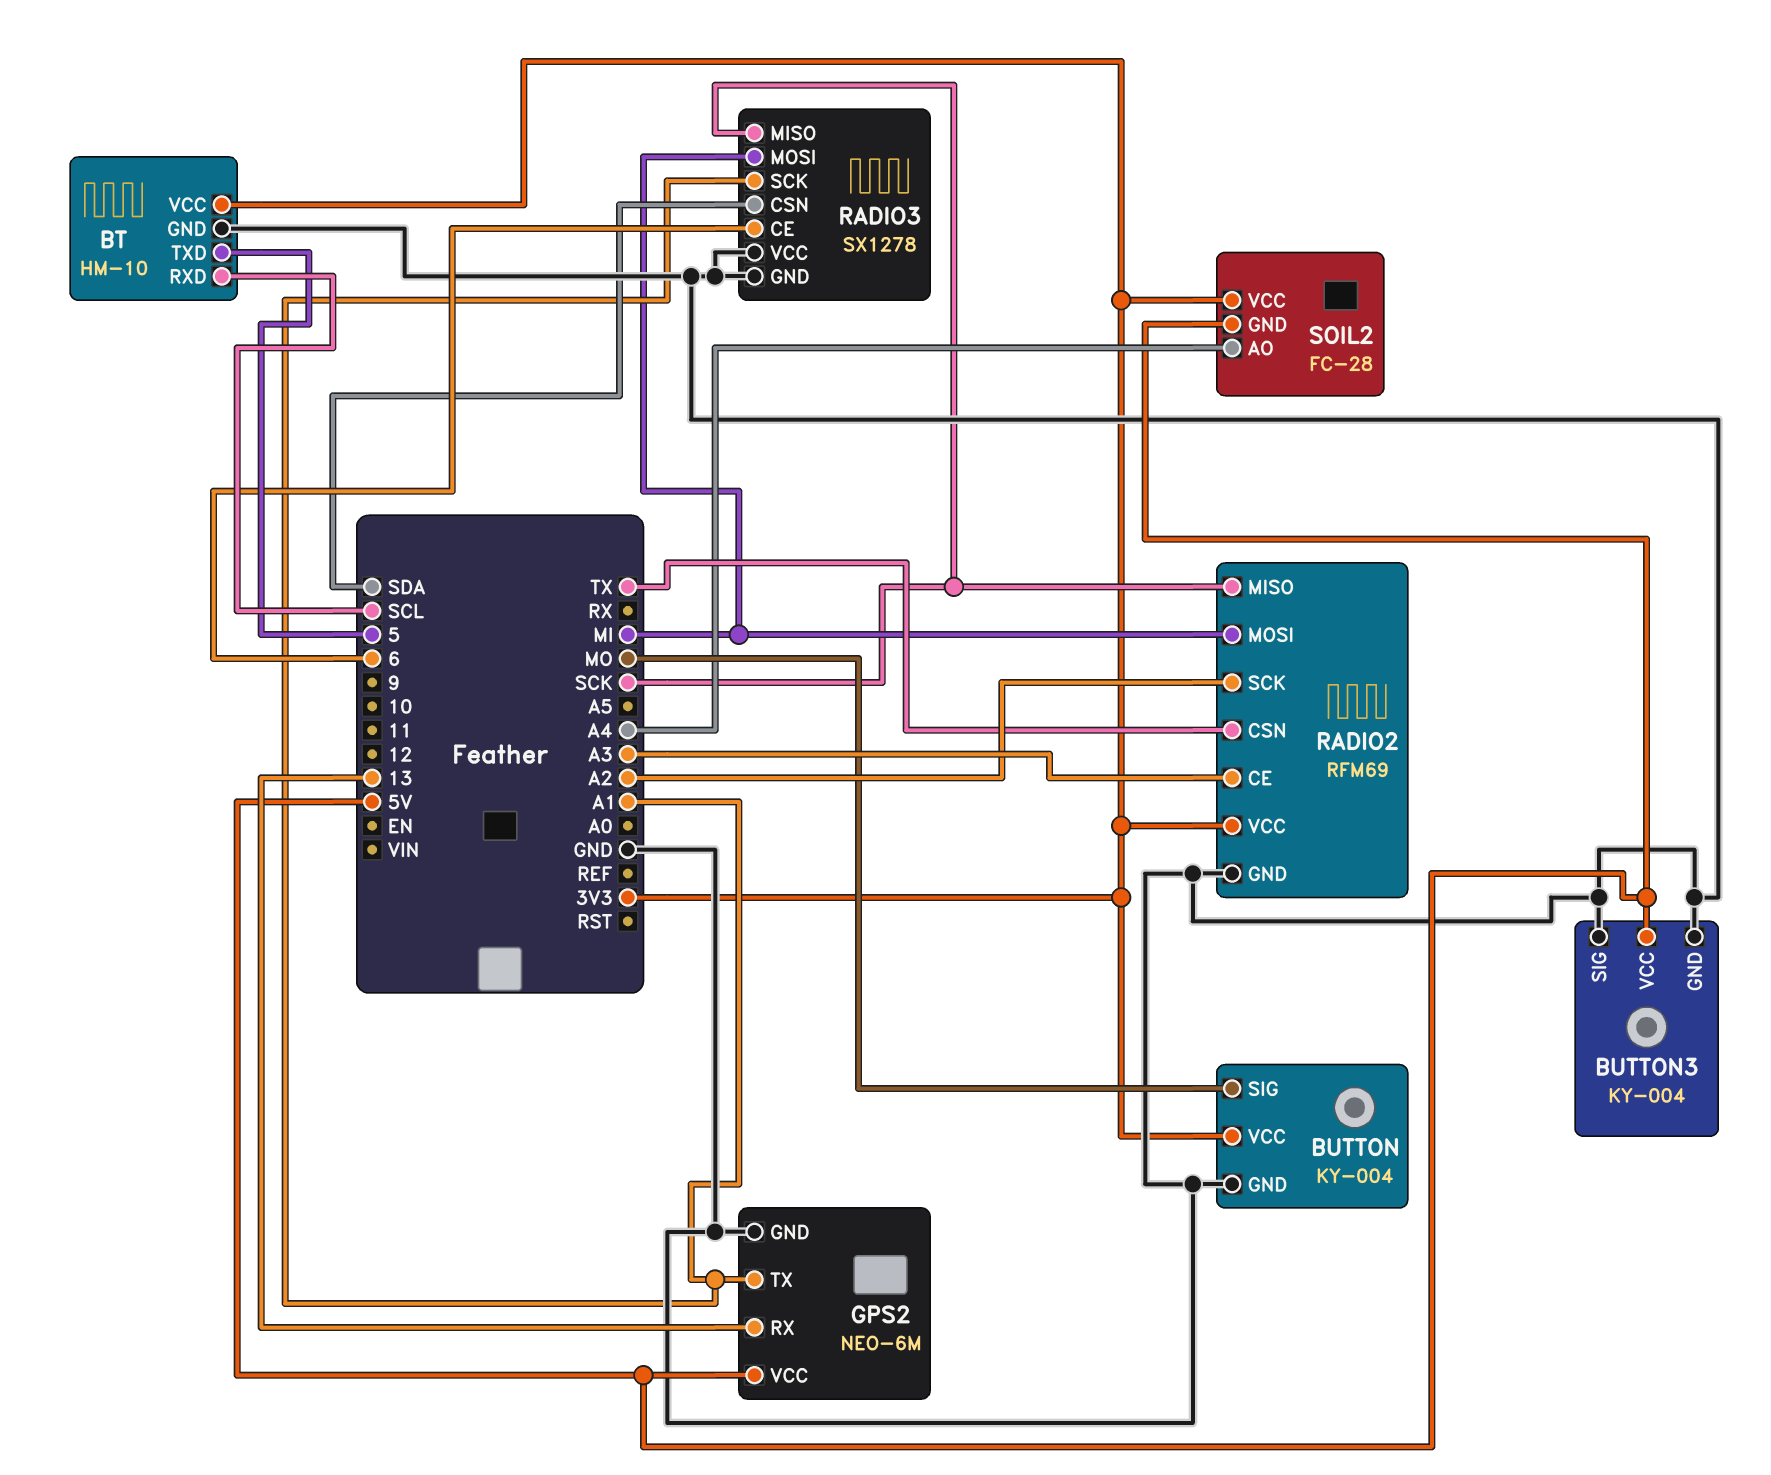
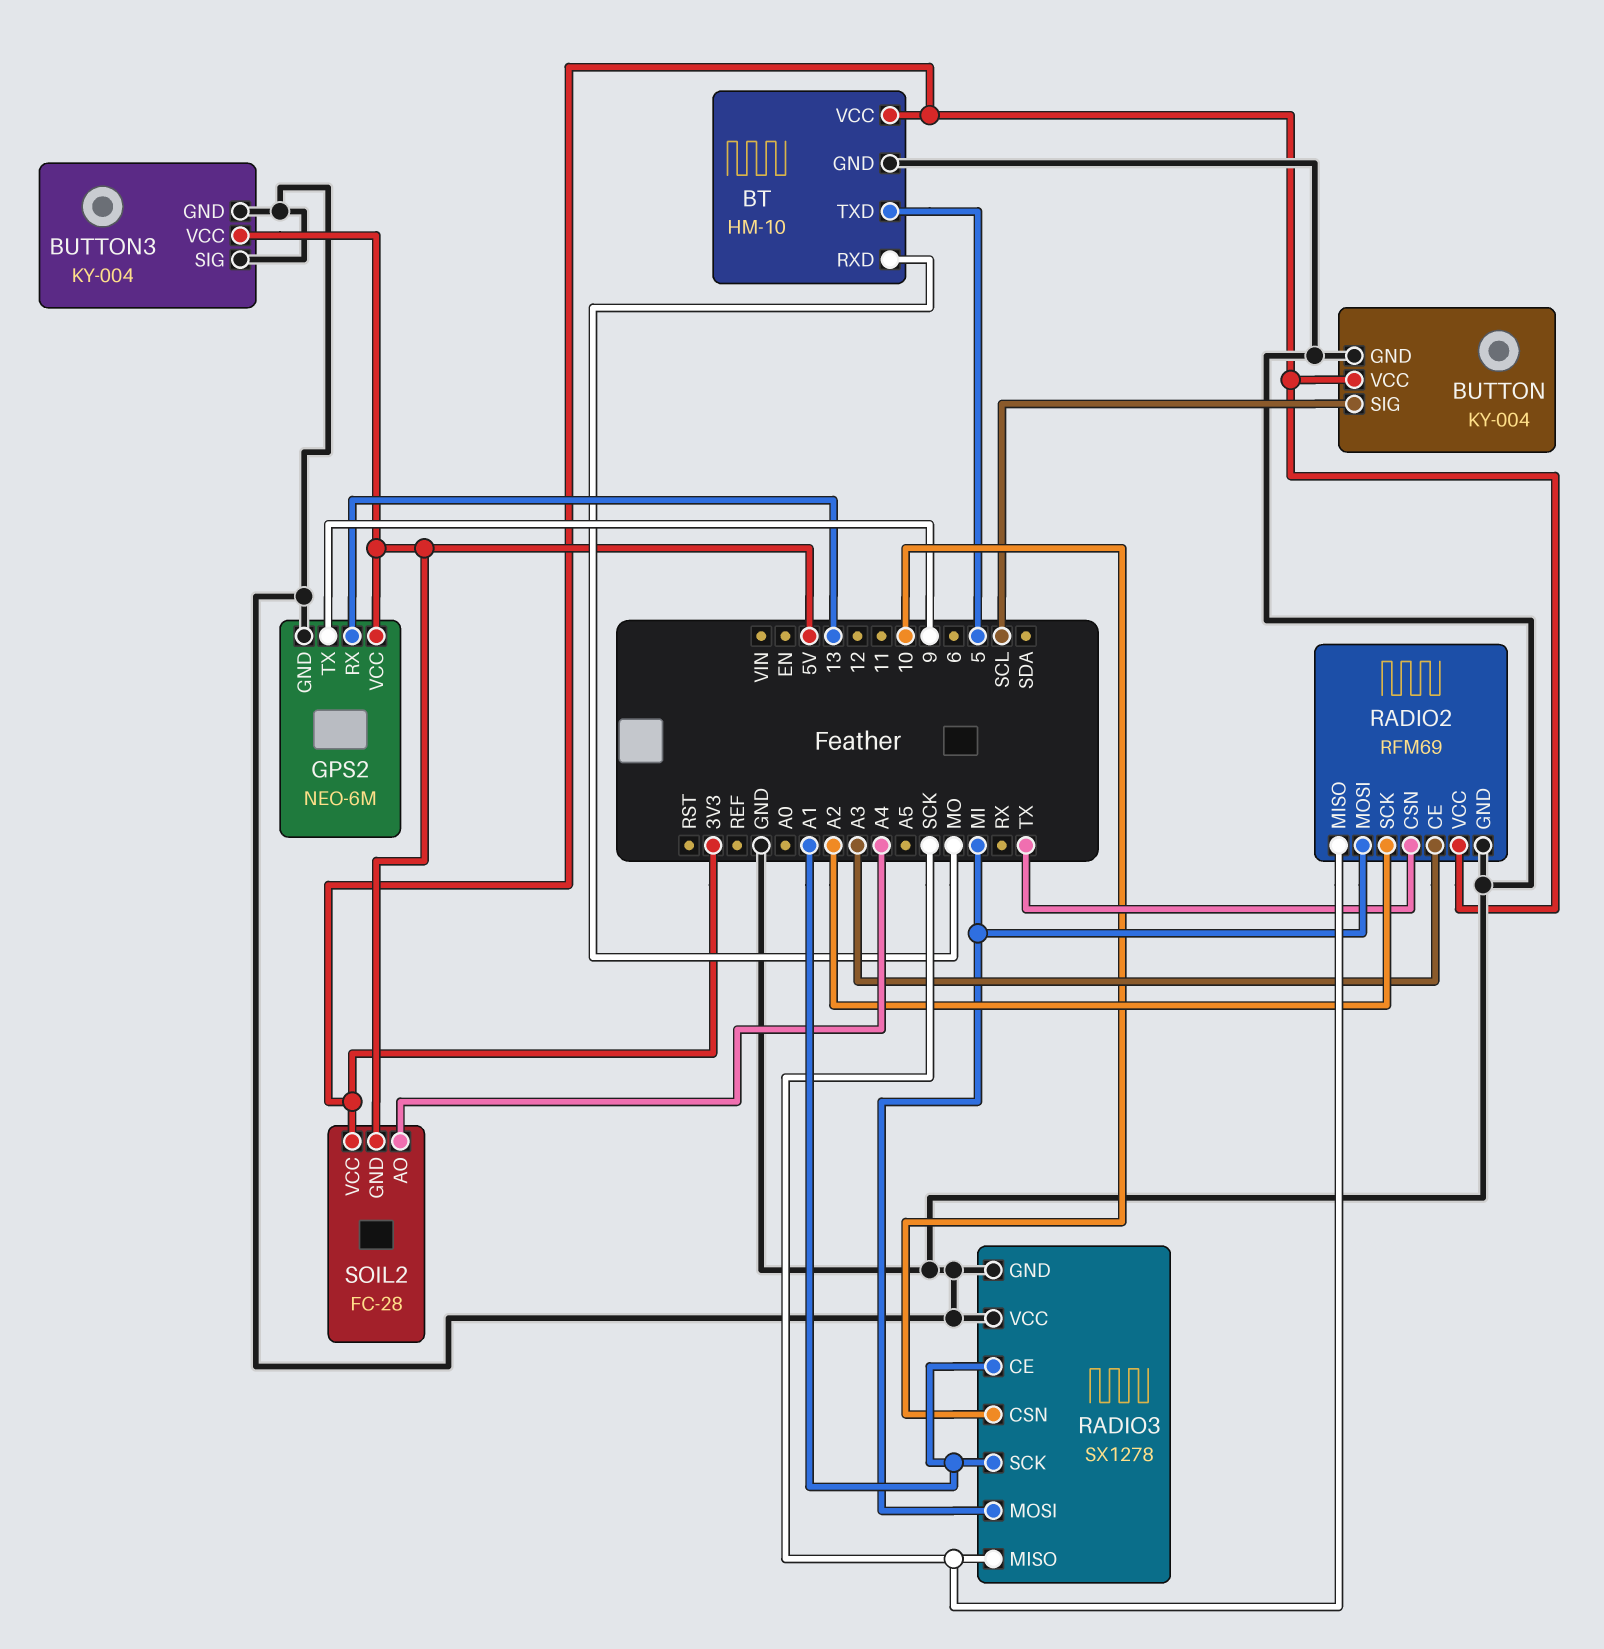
BT pin RXD: SCL -> MO
BUTTON pin SIG: MO -> SCL
GPS2 pin TX: A1 -> 9
RADIO3 pin CE: 6 -> A1
RADIO3 pin CSN: SDA -> 10

